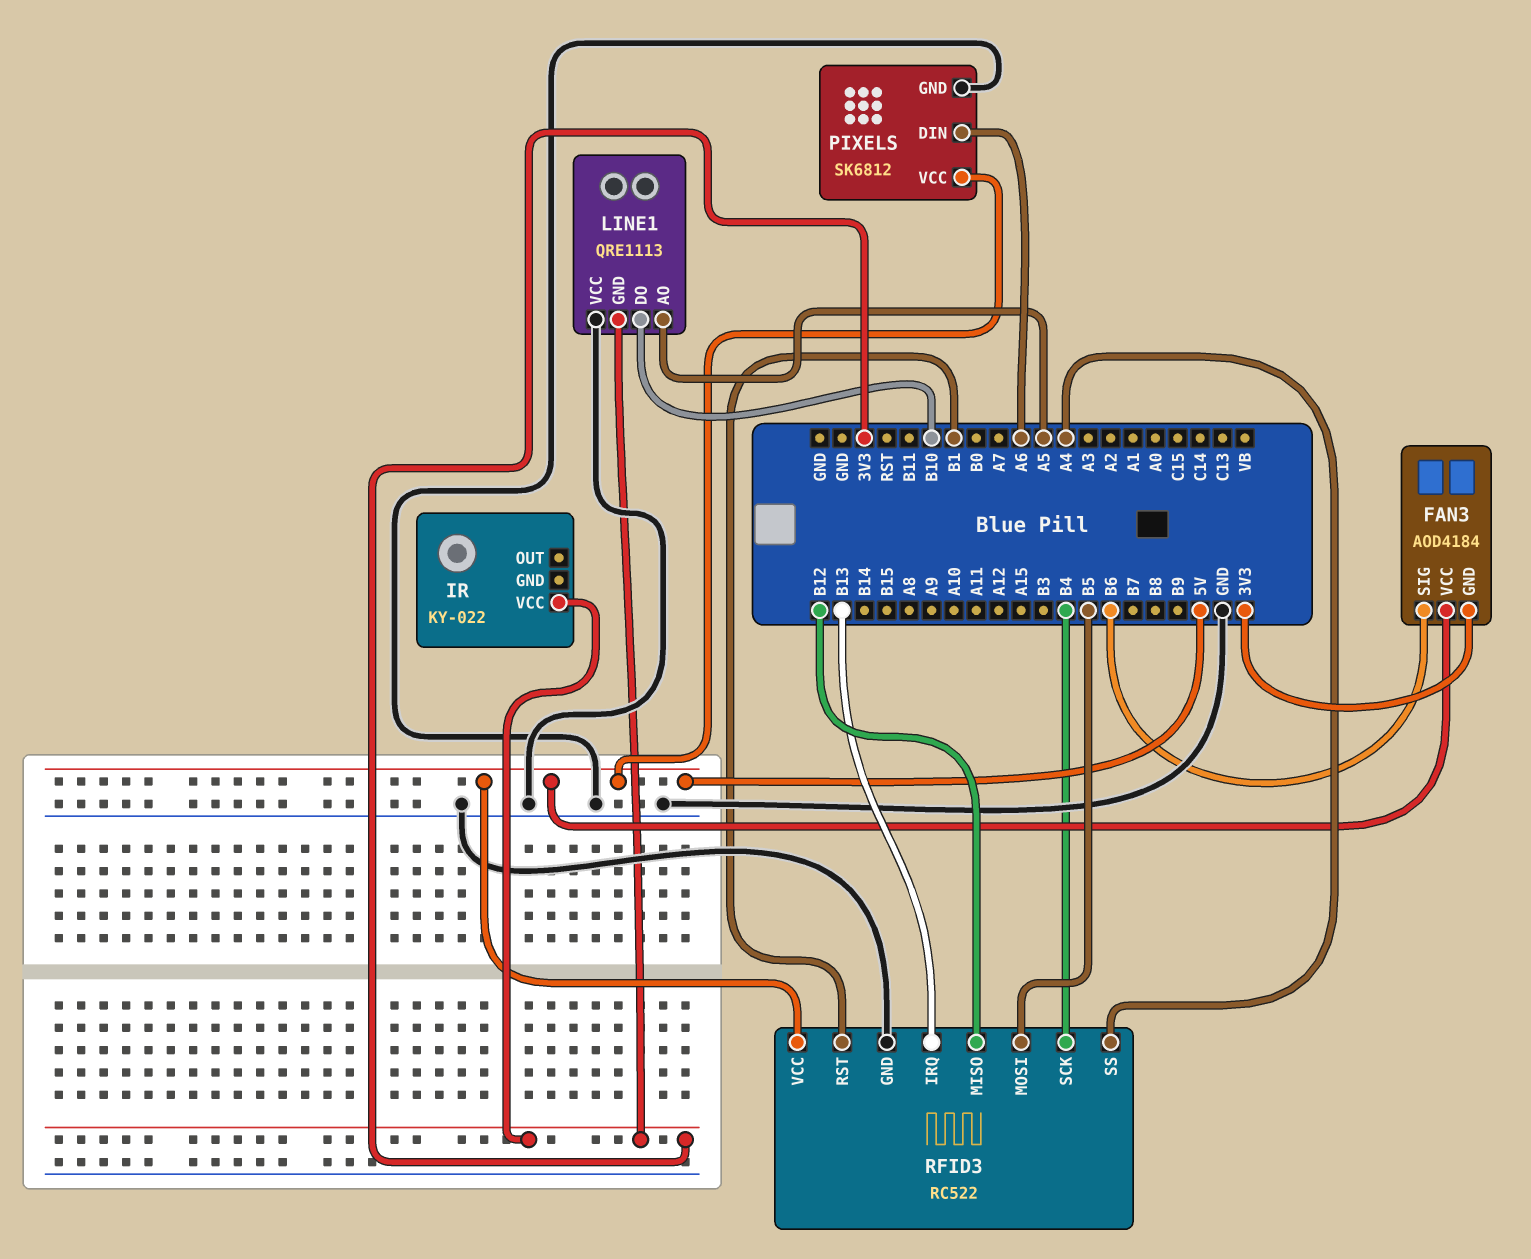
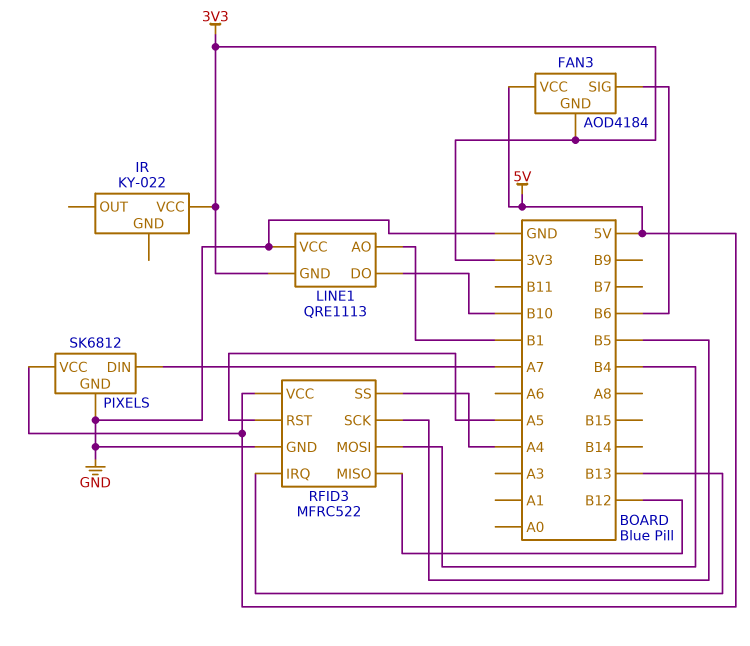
LINE1 pin AO: A5 -> B1
PIXELS pin DIN: A6 -> A7
RFID3: RC522 -> MFRC522
RFID3 pin MOSI: B5 -> B4
RFID3 pin RST: B1 -> A5
RFID3 pin SCK: B4 -> B5

